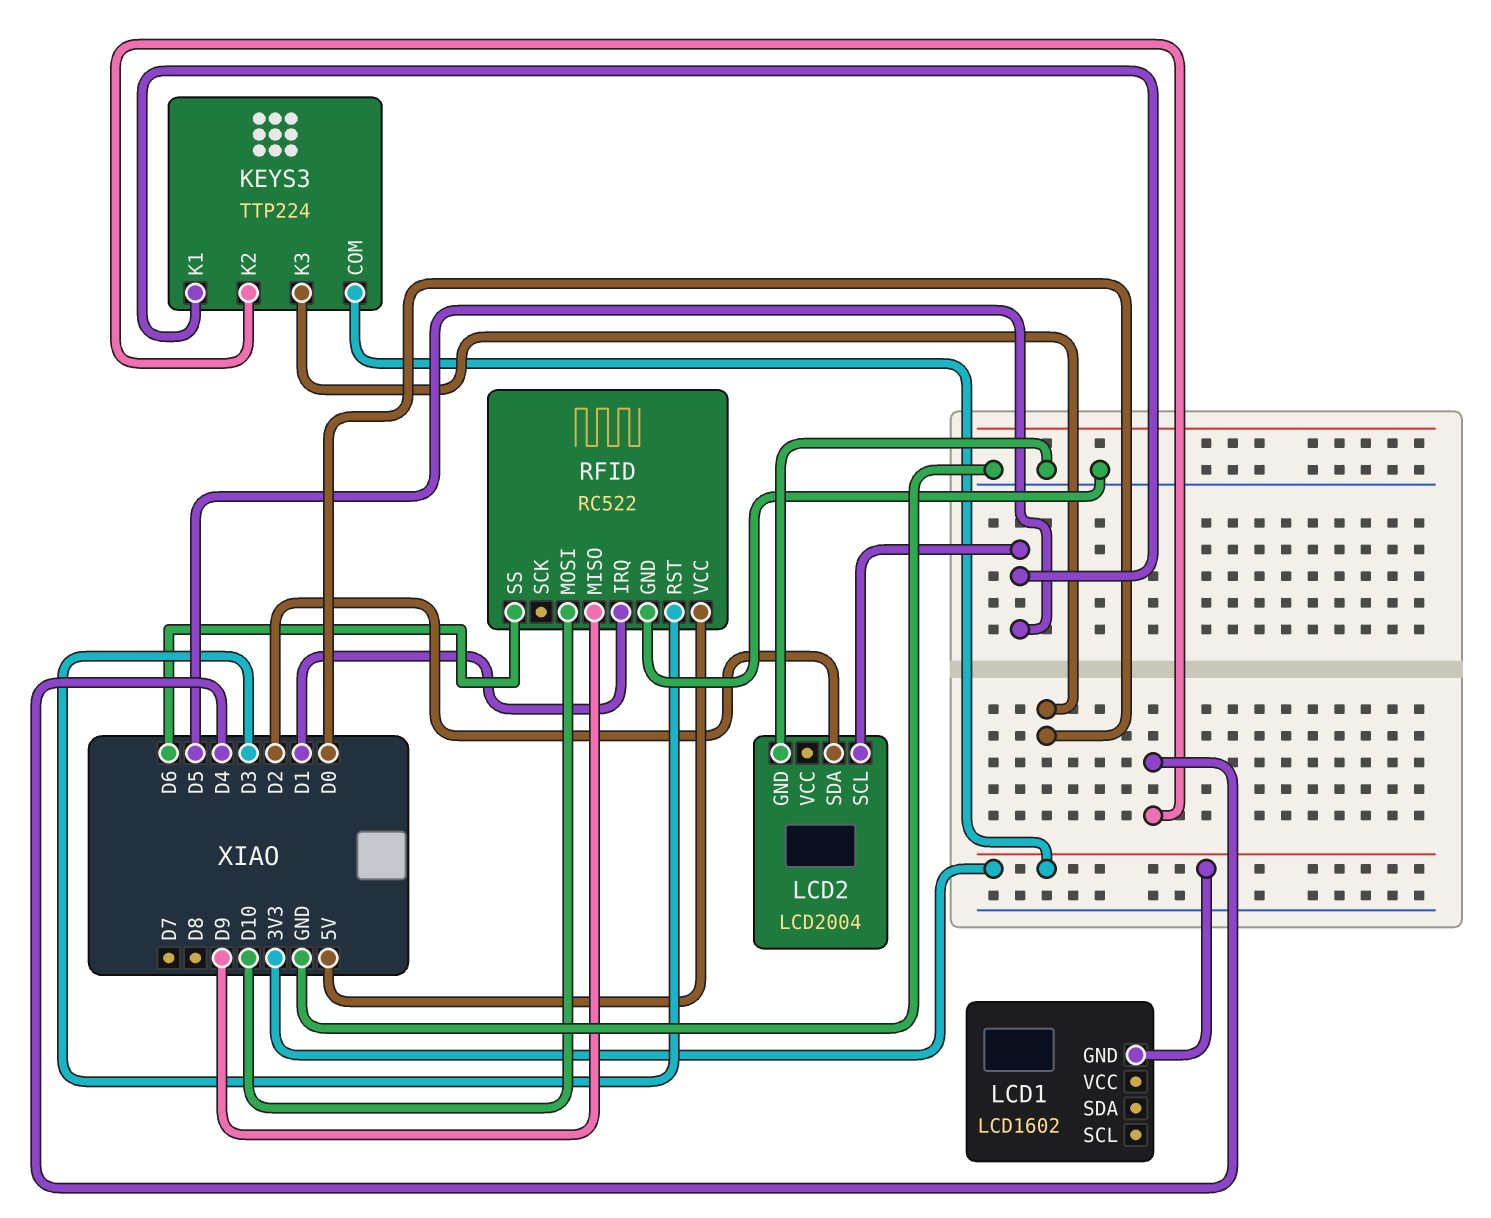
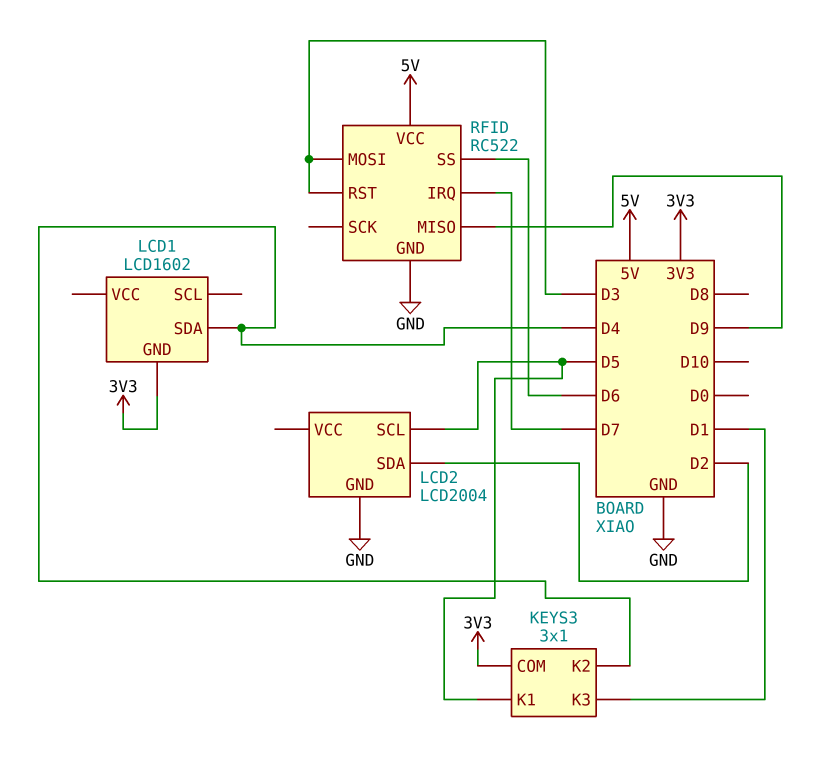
KEYS3: TTP224 -> 3x1
KEYS3 pin K3: D0 -> D1
LCD1 pin SDA: none -> D4
RFID pin IRQ: D1 -> D7
RFID pin MOSI: D10 -> D3

